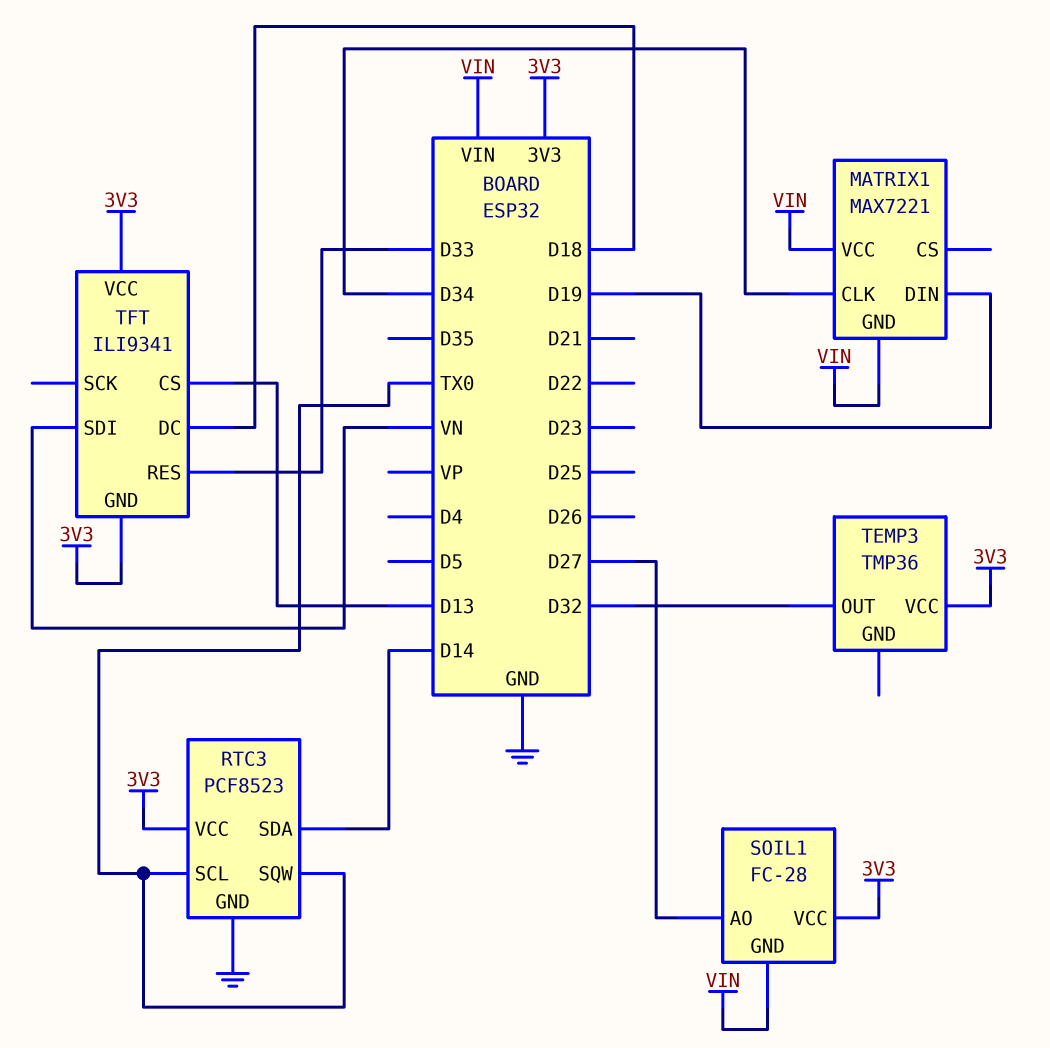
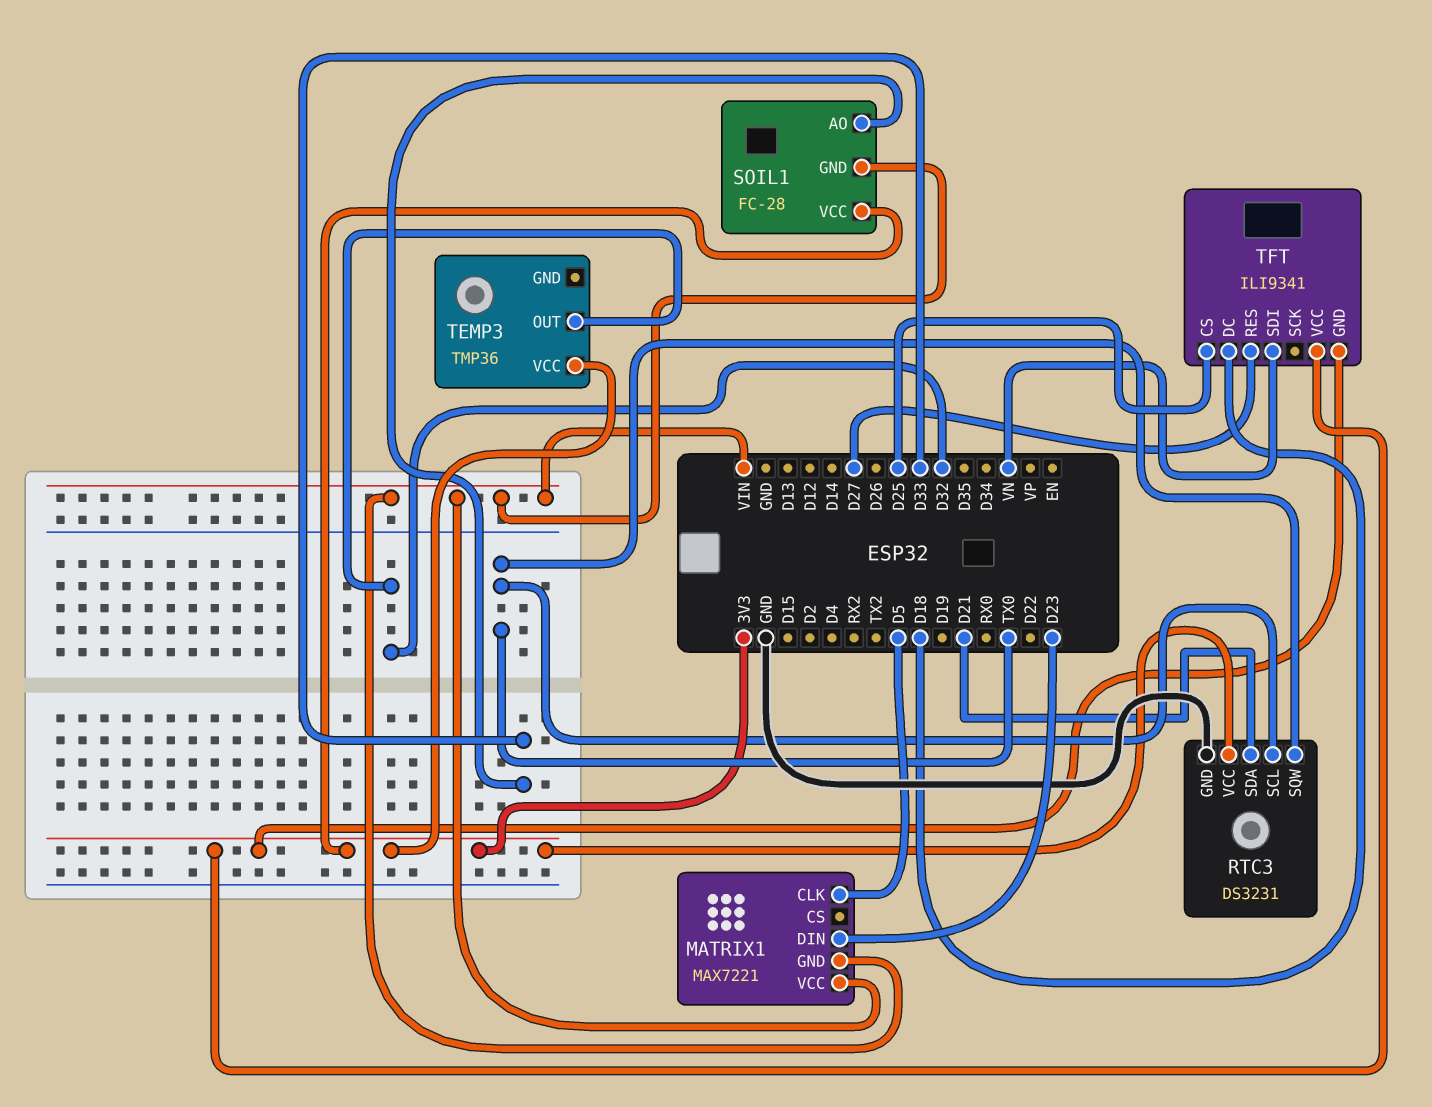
MATRIX1 pin CLK: D34 -> D5
MATRIX1 pin DIN: D19 -> D23
RTC3: PCF8523 -> DS3231
RTC3 pin SDA: D14 -> D21
SOIL1 pin AO: D27 -> D33
TFT pin CS: D13 -> D25
TFT pin RES: D33 -> D27

